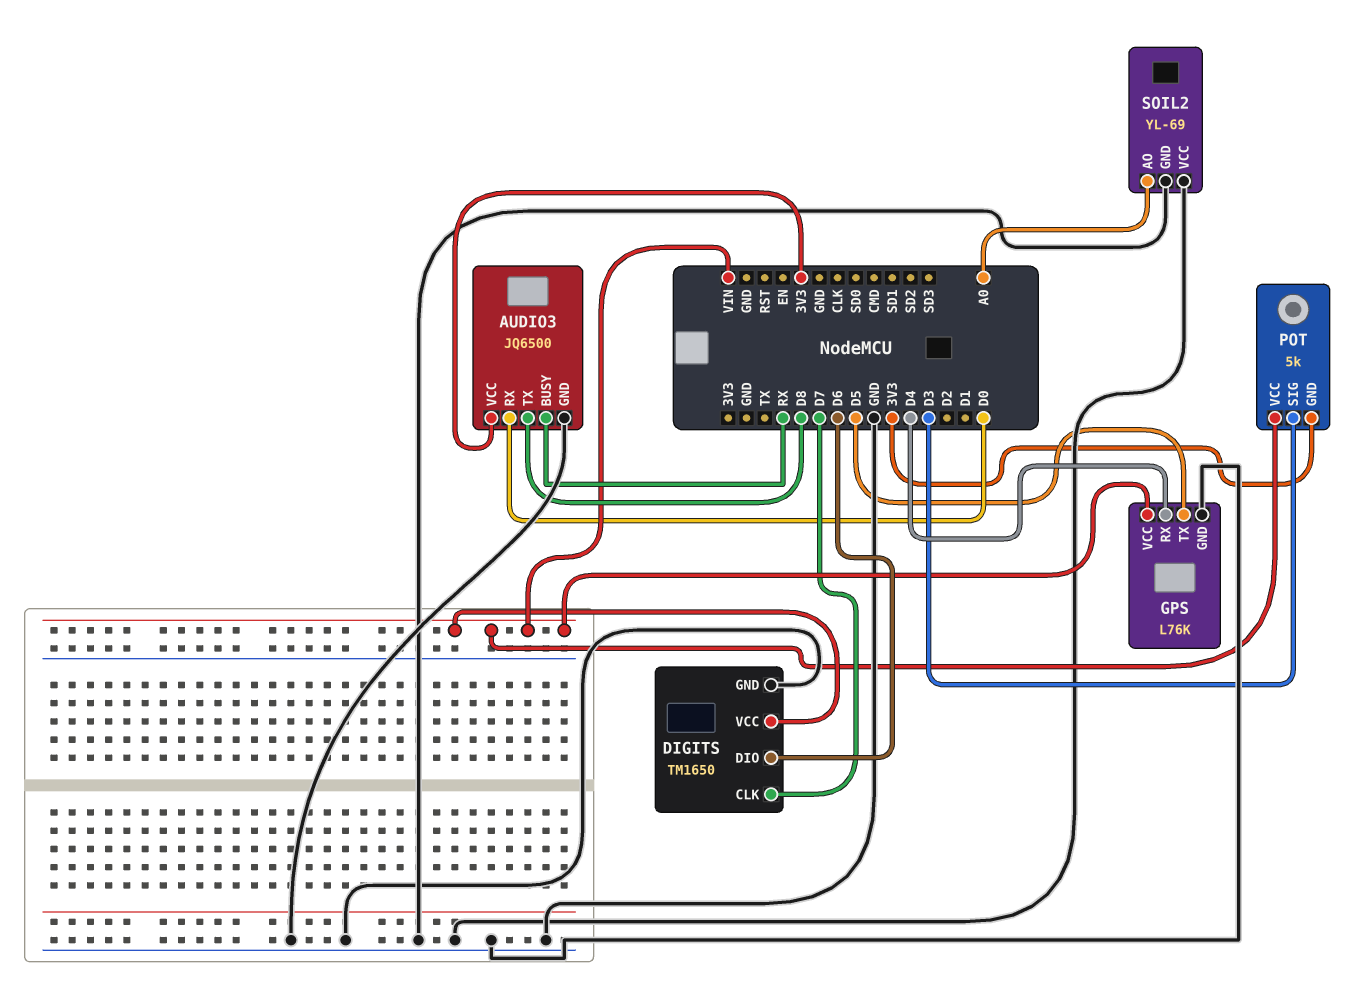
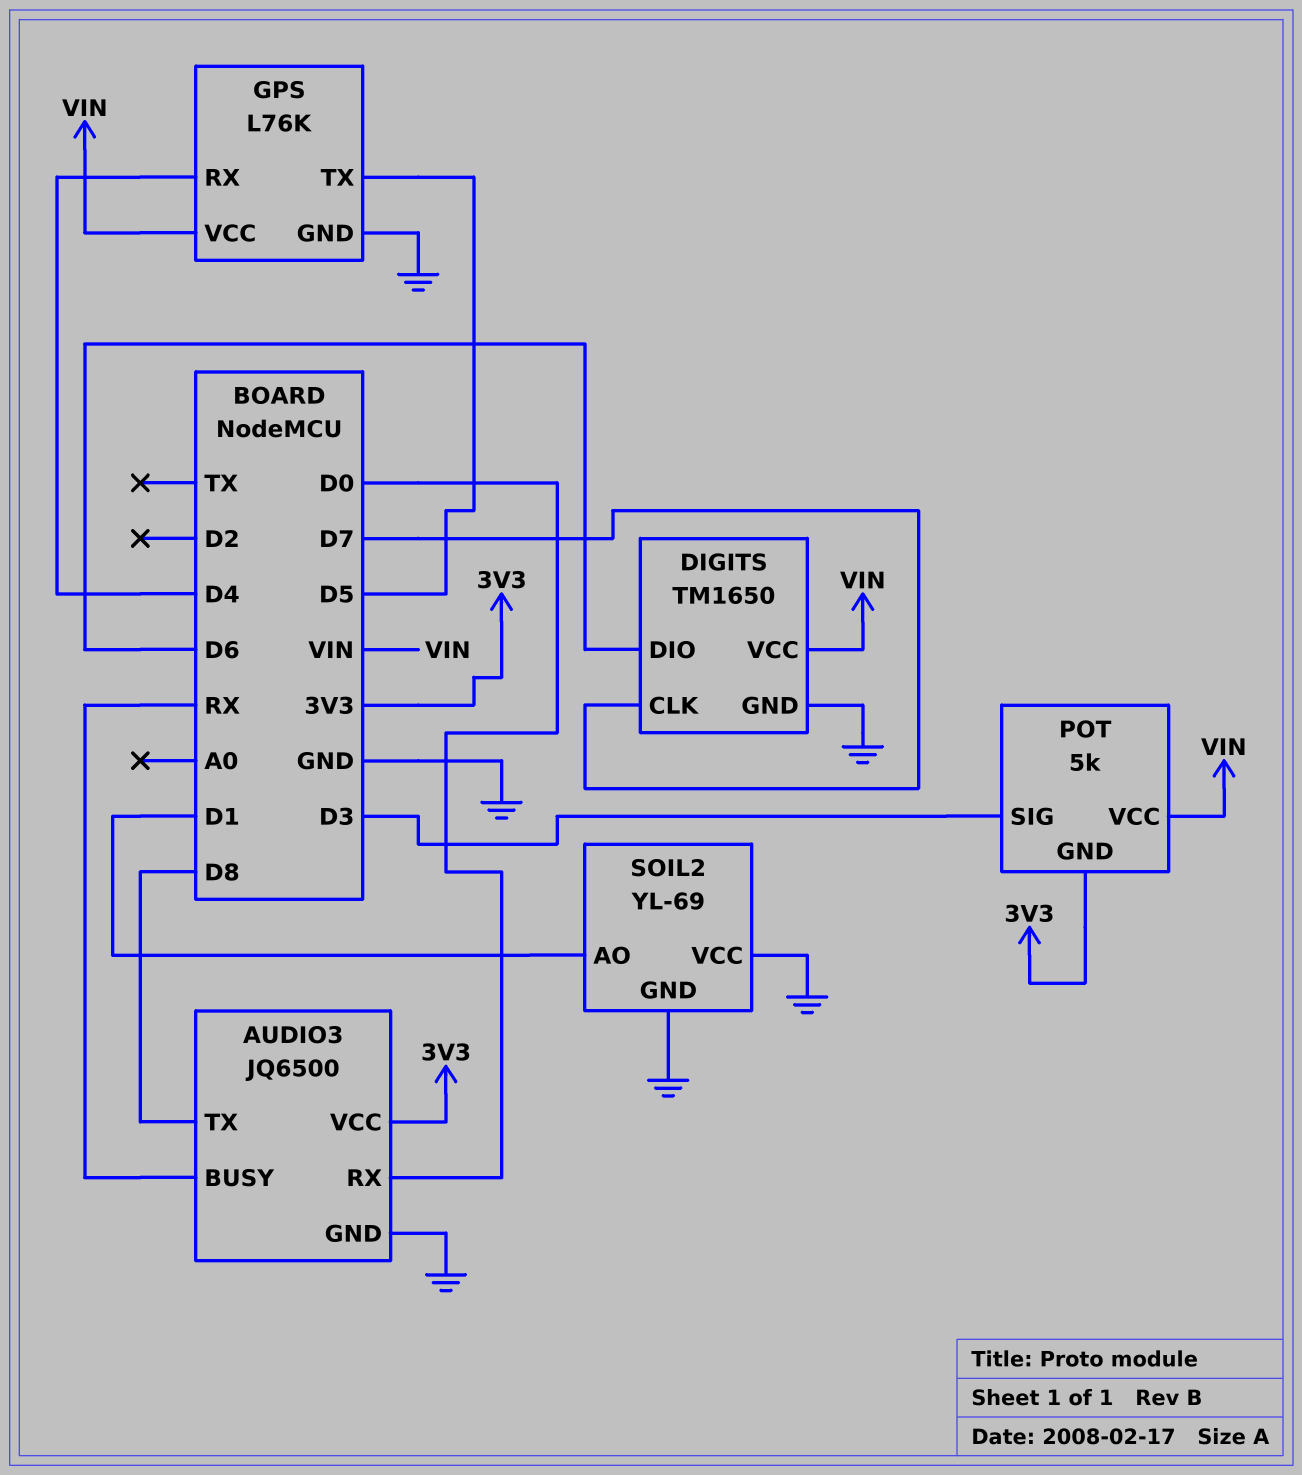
SOIL2 pin AO: A0 -> D1

